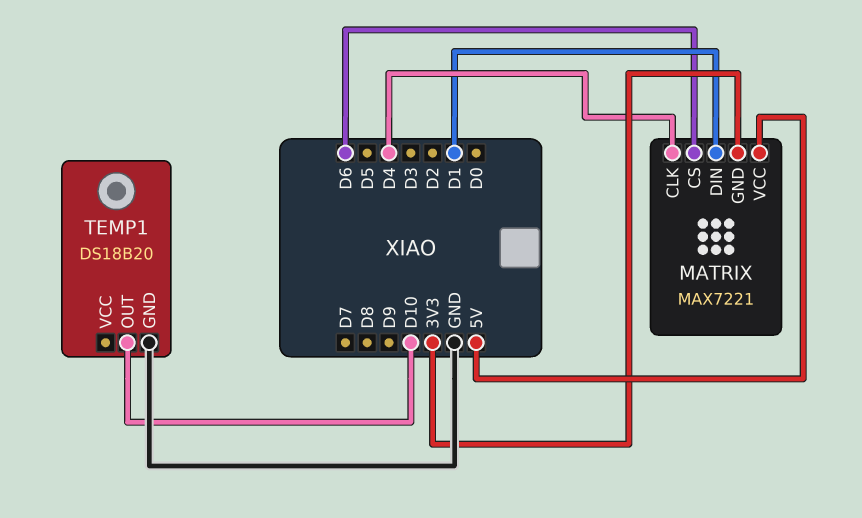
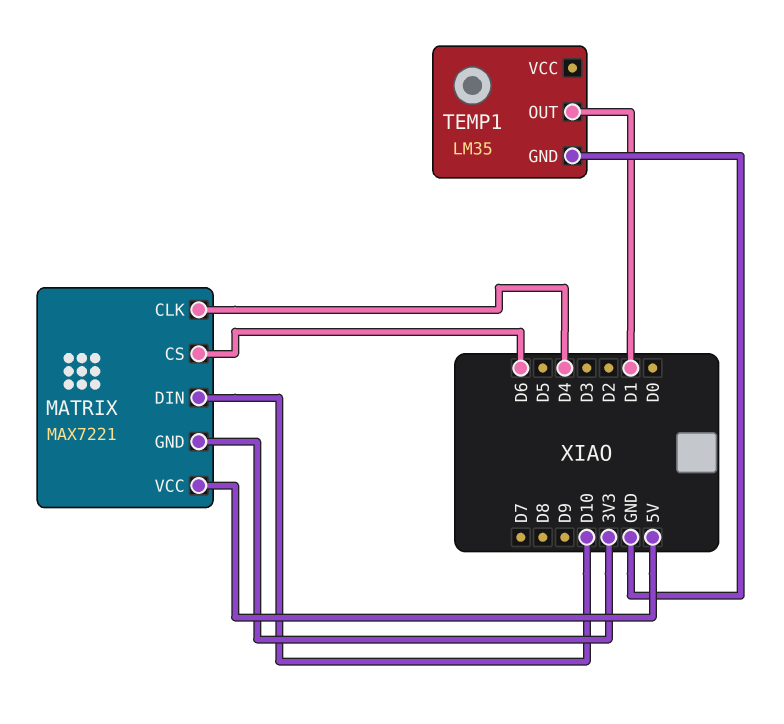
MATRIX pin DIN: D1 -> D10
TEMP1: DS18B20 -> LM35
TEMP1 pin OUT: D10 -> D1

